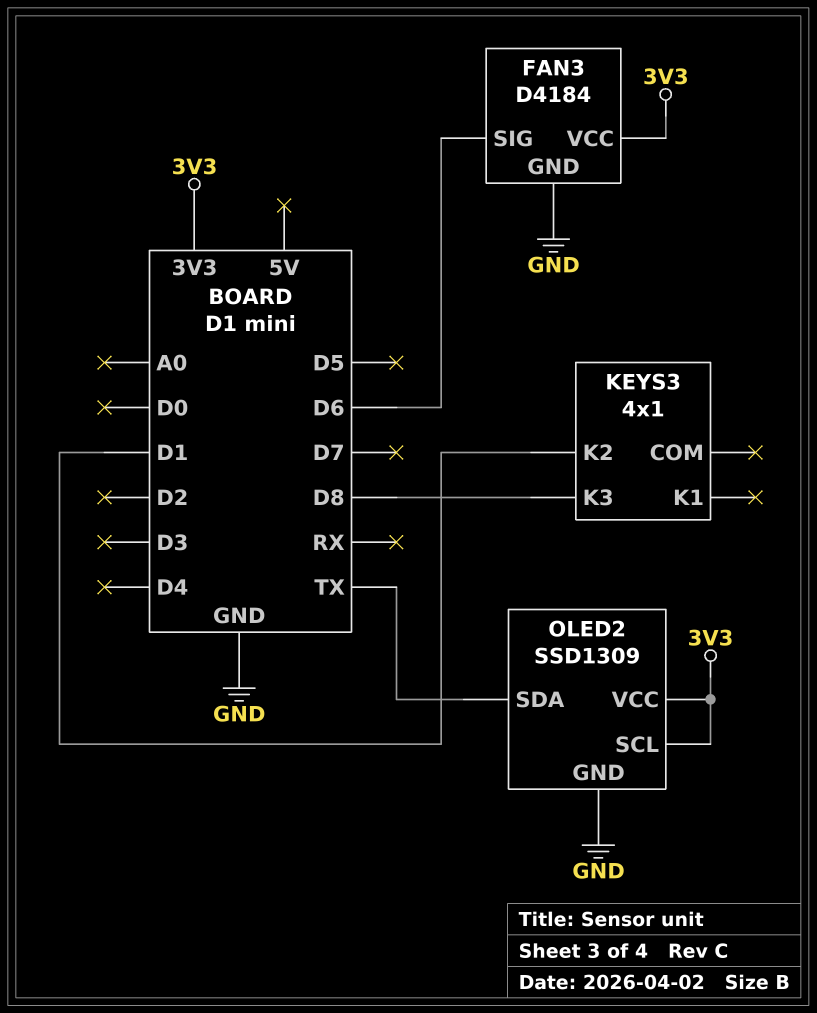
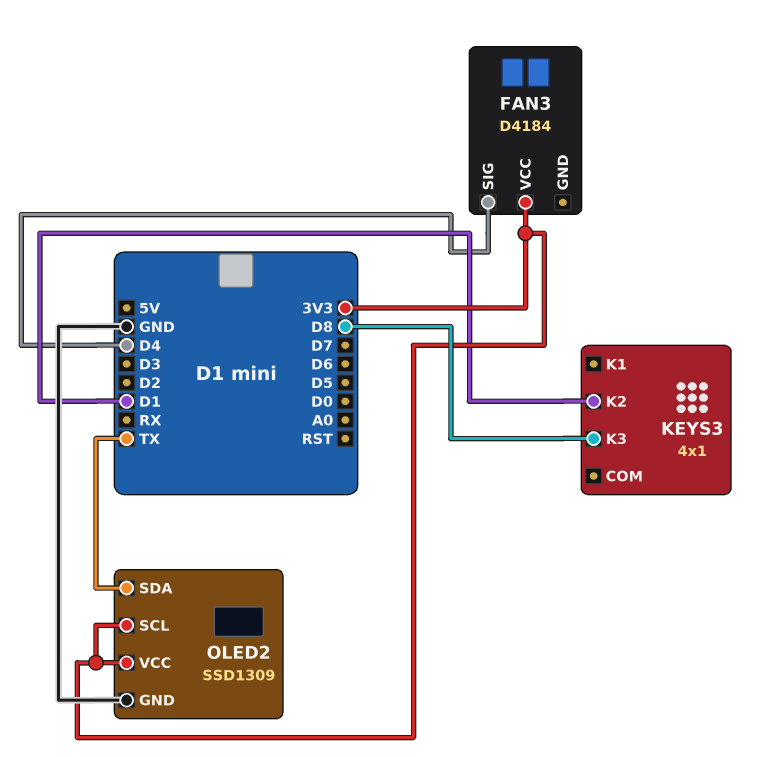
FAN3 pin GND: GND -> none
FAN3 pin SIG: D6 -> D4

